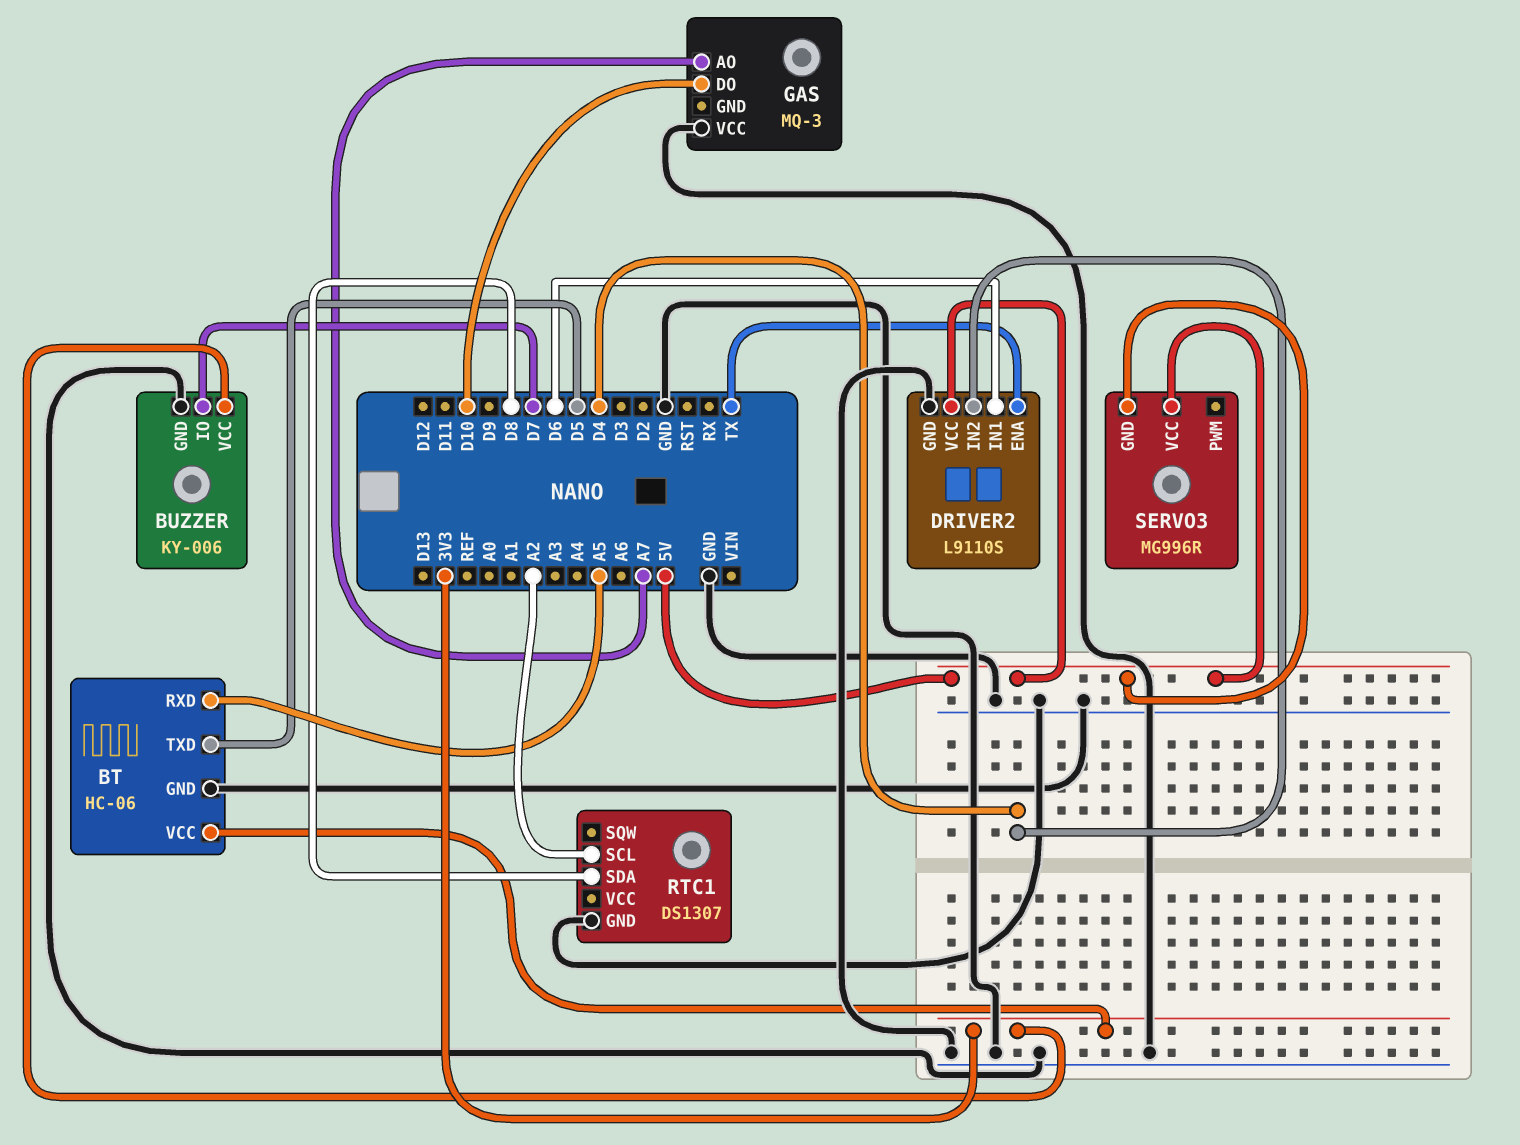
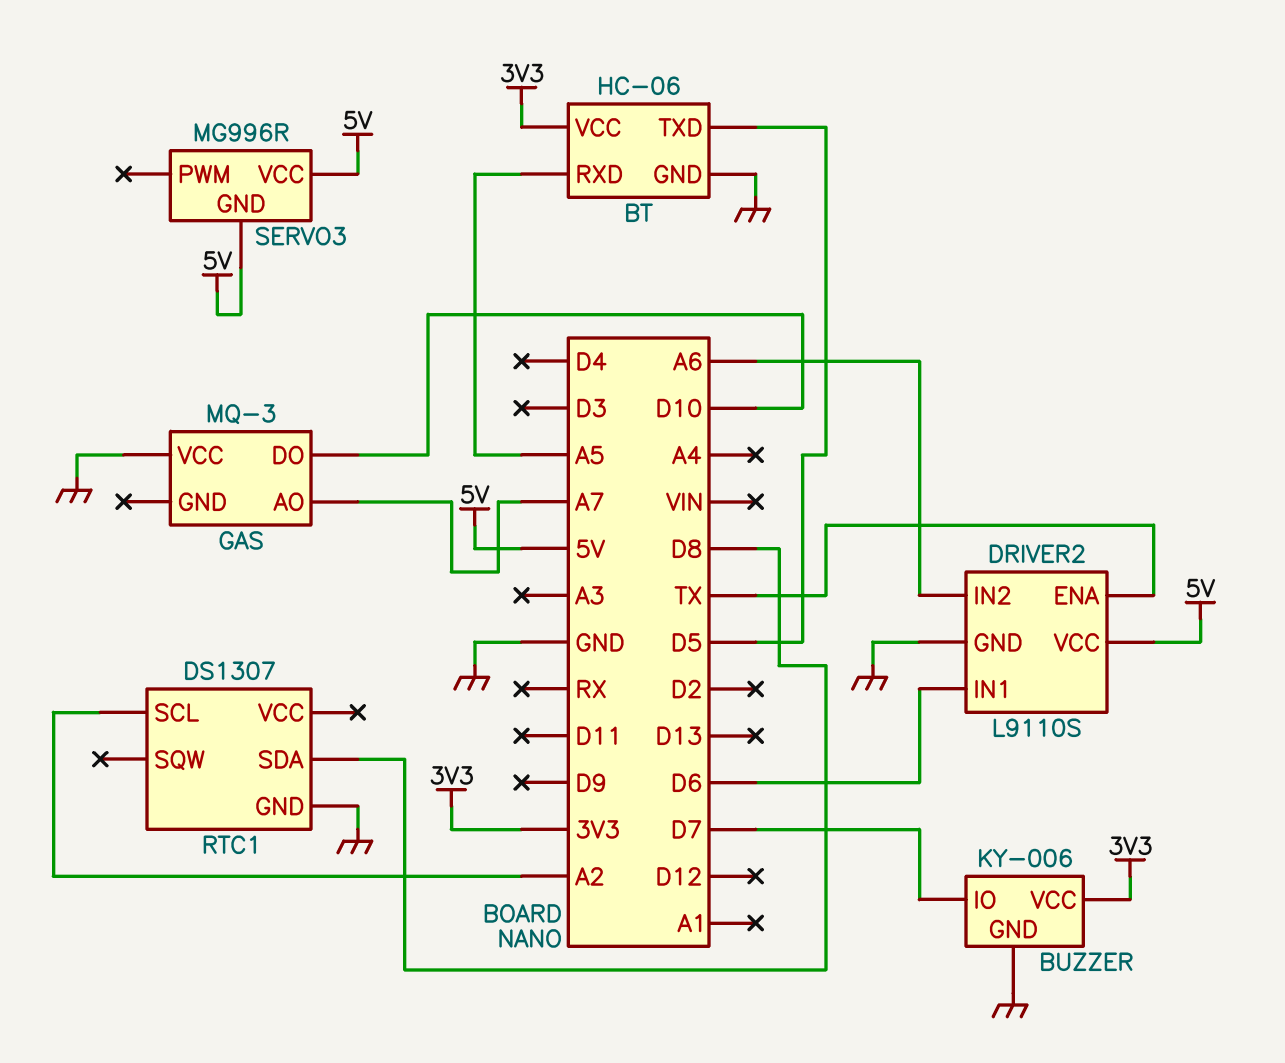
DRIVER2 pin IN2: D4 -> A6

